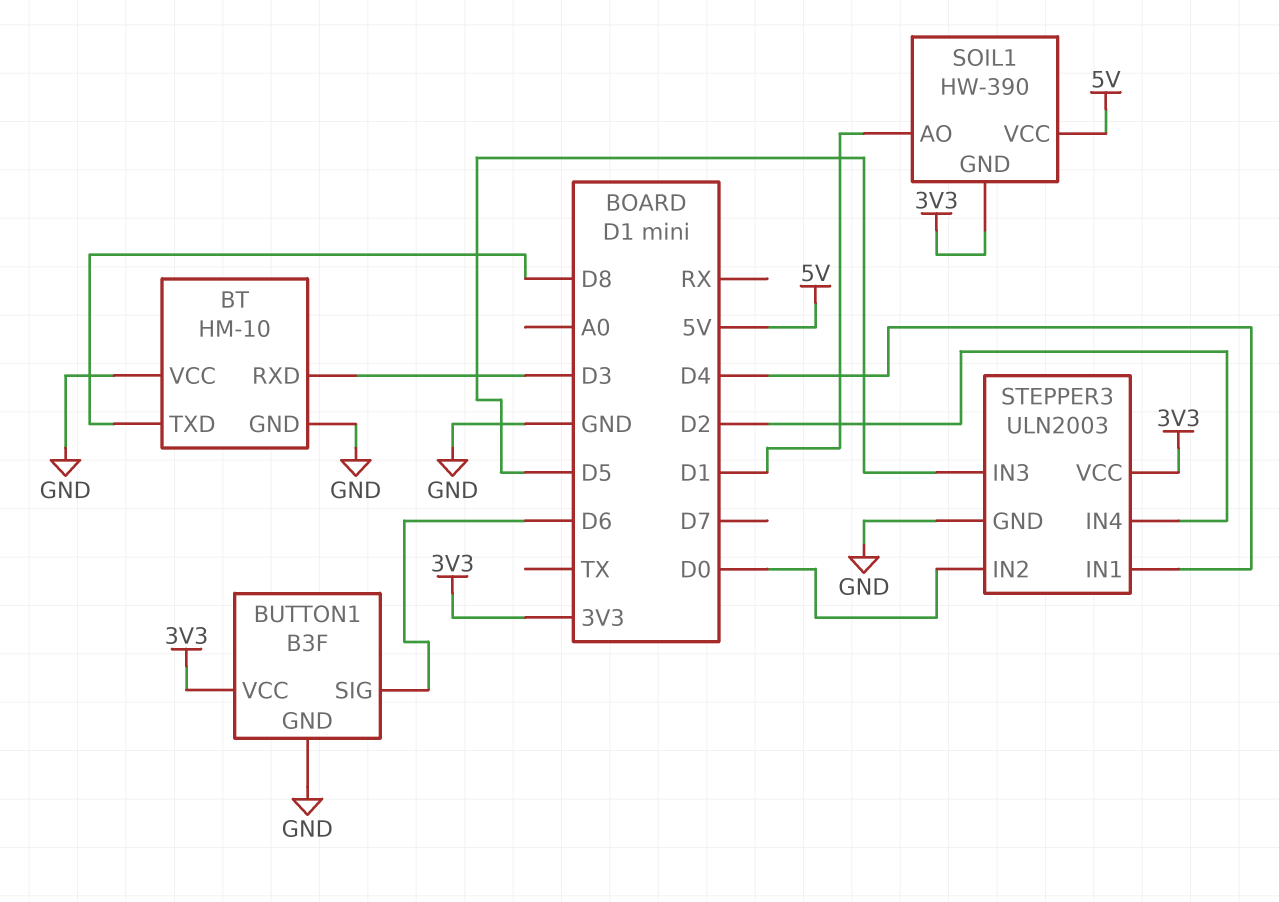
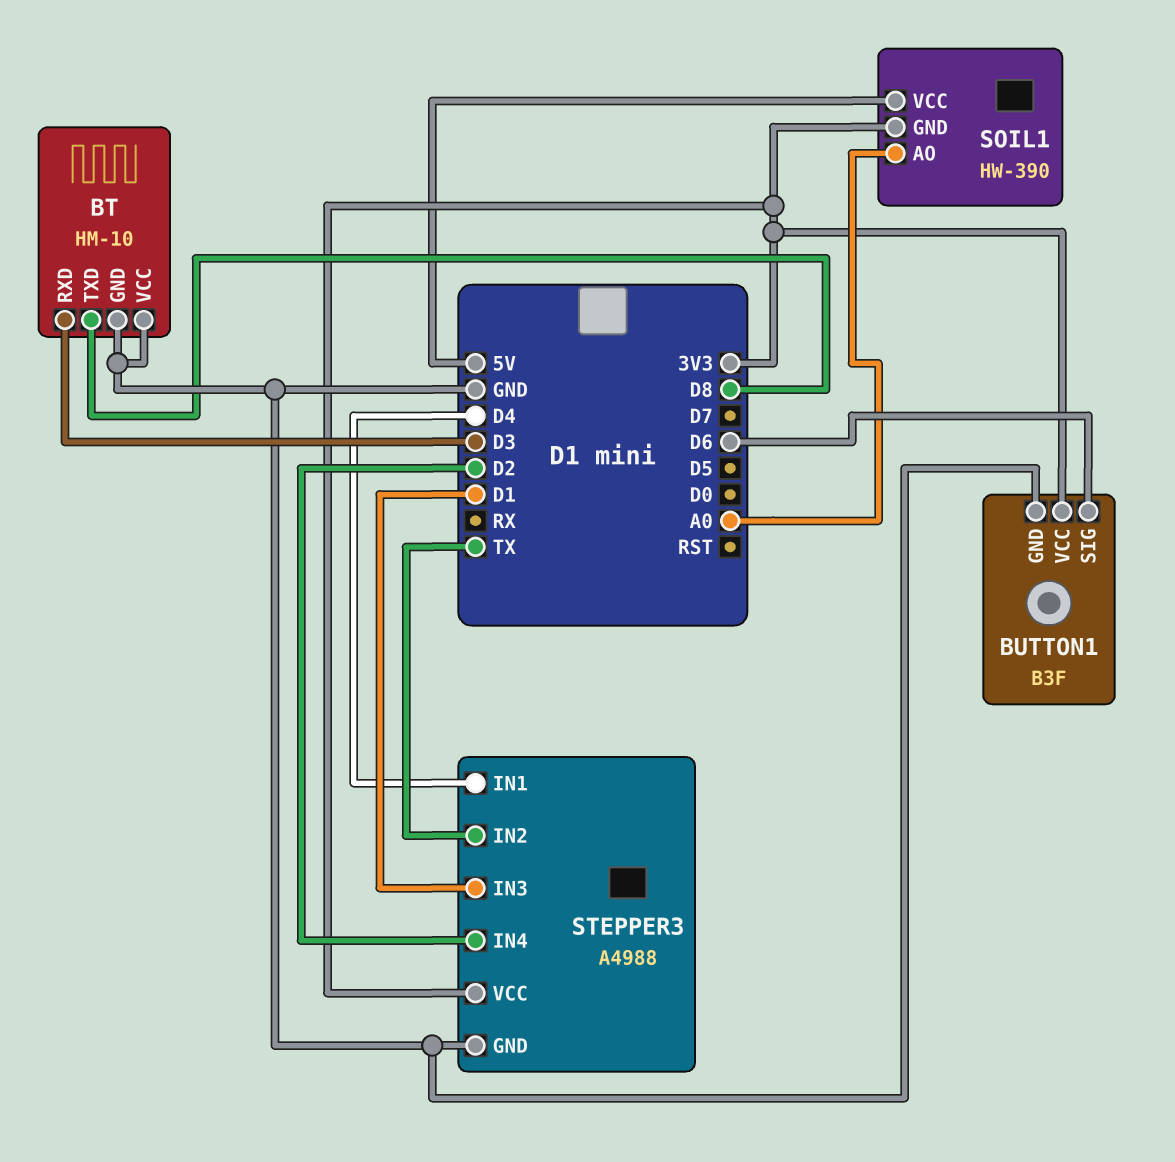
SOIL1 pin AO: D1 -> A0
STEPPER3: ULN2003 -> A4988
STEPPER3 pin IN2: D0 -> TX
STEPPER3 pin IN3: D5 -> D1

